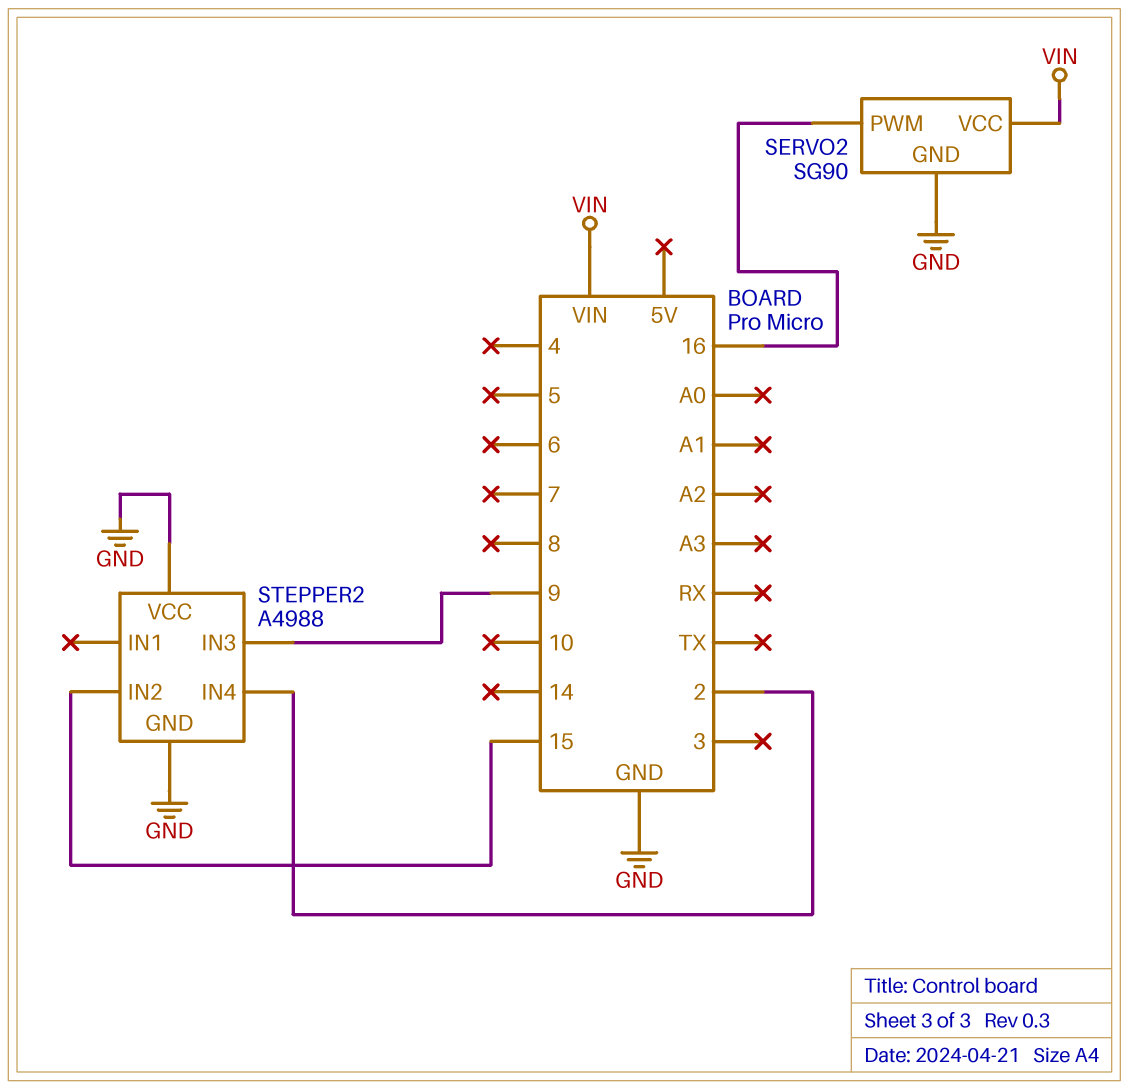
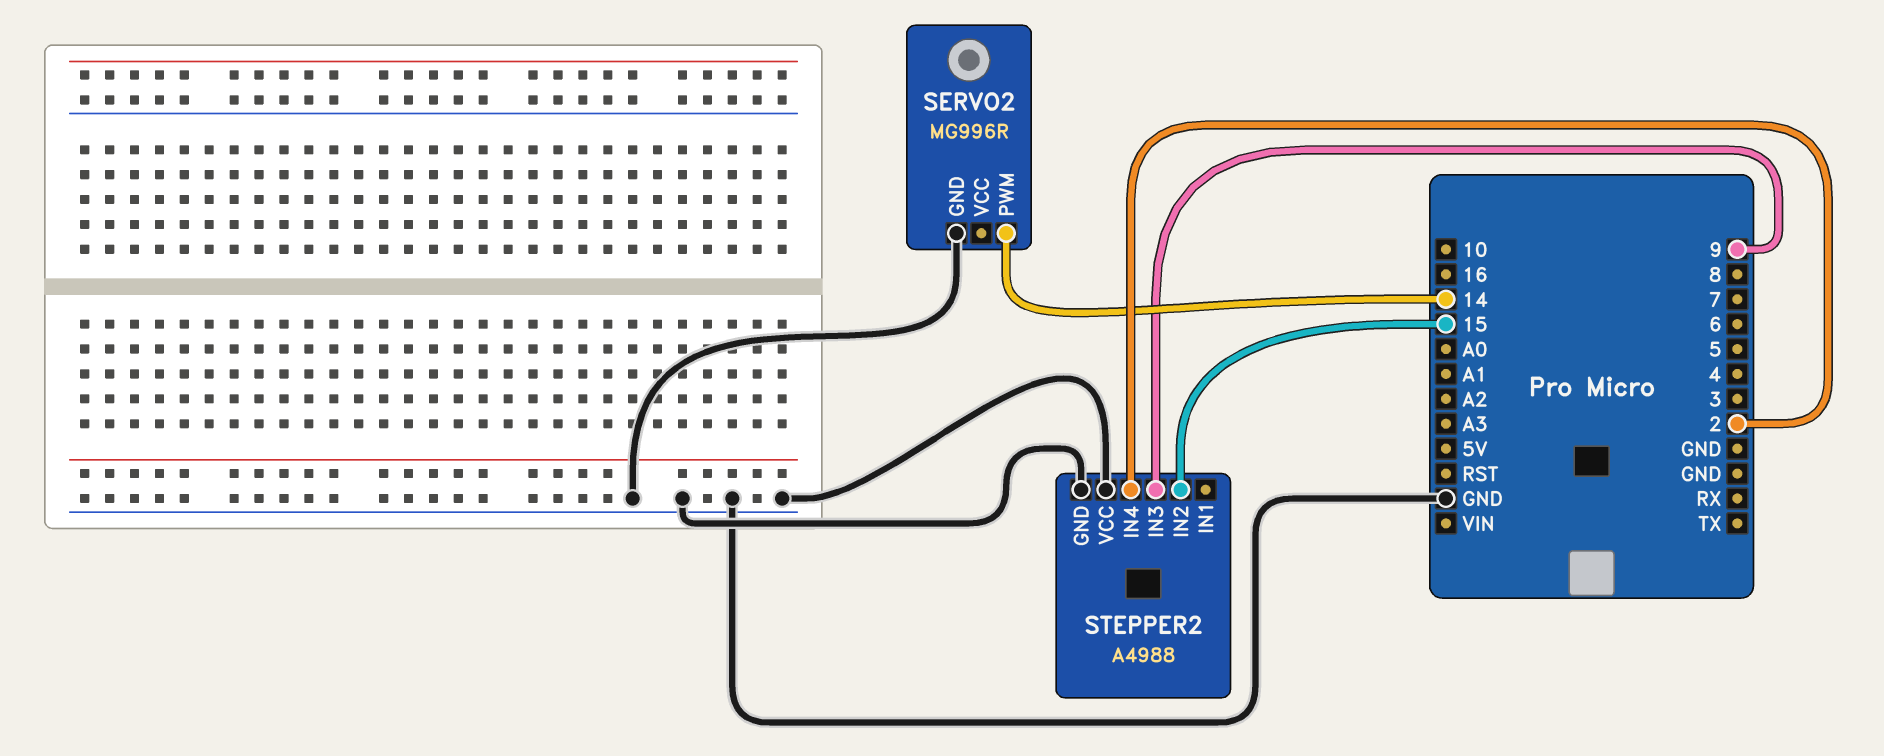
SERVO2: SG90 -> MG996R
SERVO2 pin PWM: 16 -> 14
SERVO2 pin VCC: VIN -> none

